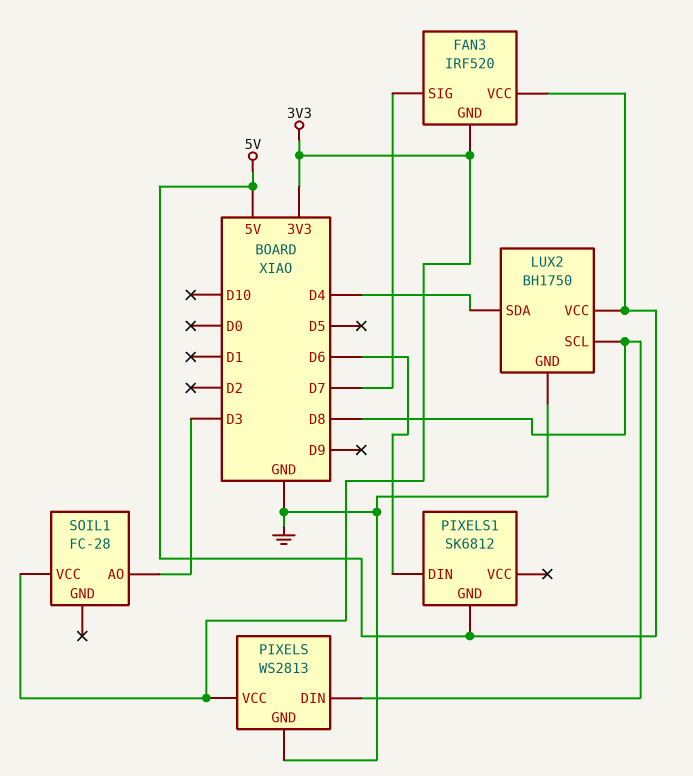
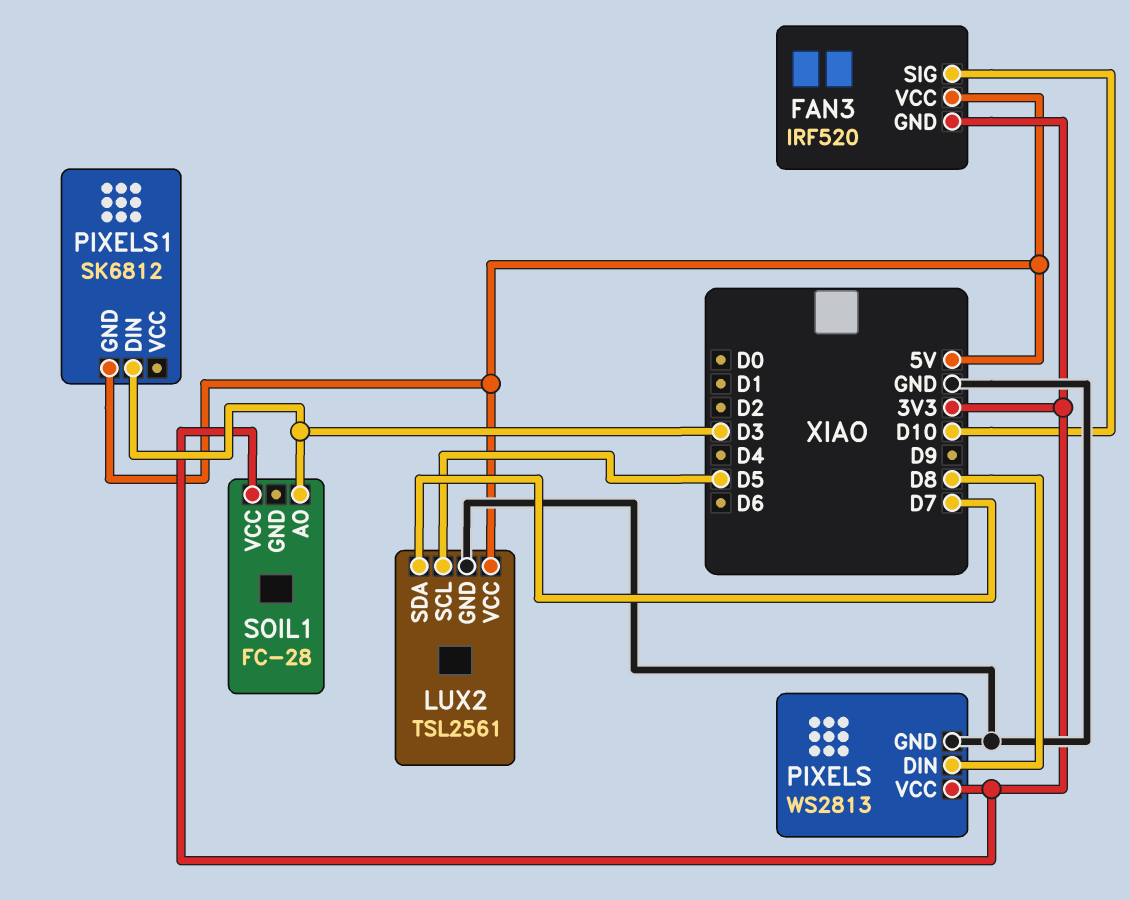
FAN3 pin SIG: D7 -> D10
LUX2: BH1750 -> TSL2561
LUX2 pin SCL: D8 -> D5
LUX2 pin SDA: D4 -> D7
PIXELS1 pin DIN: D6 -> D3

